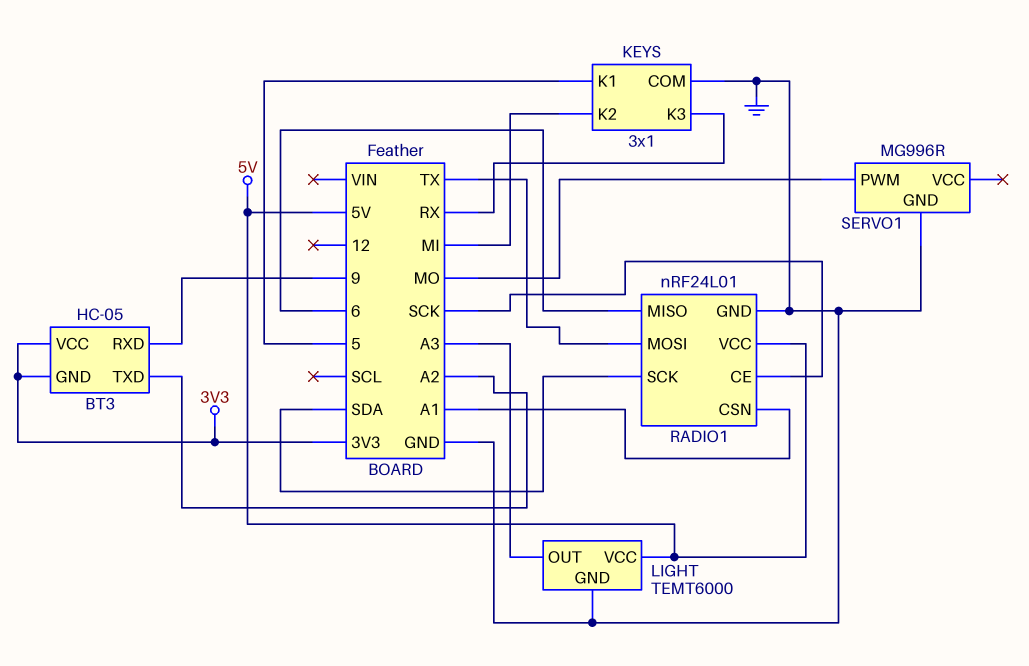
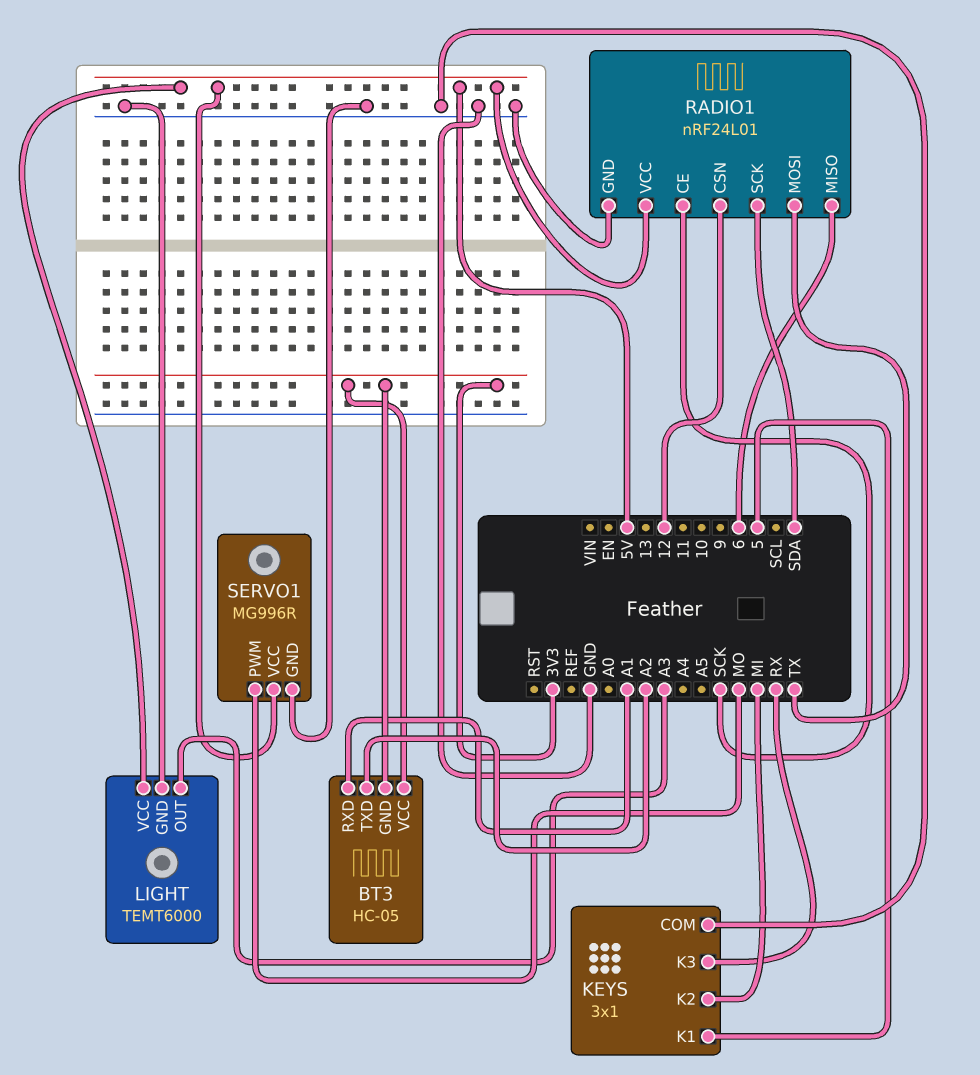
BT3 pin RXD: 9 -> A1
RADIO1 pin CSN: A1 -> 12
SERVO1 pin VCC: none -> 5V

